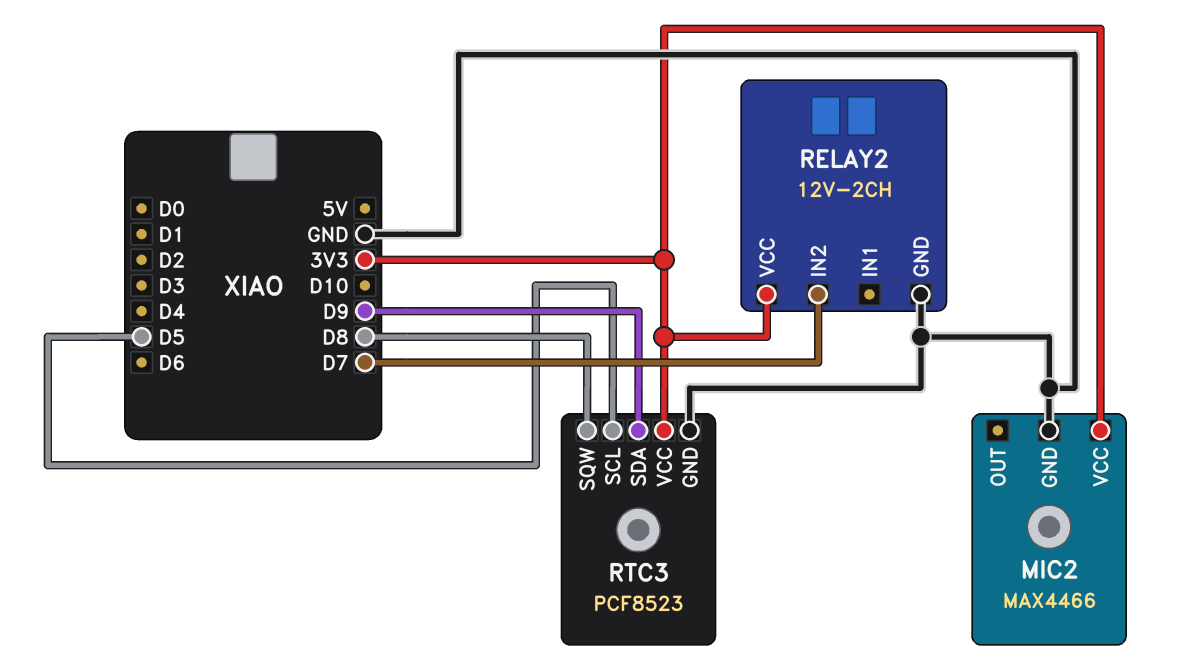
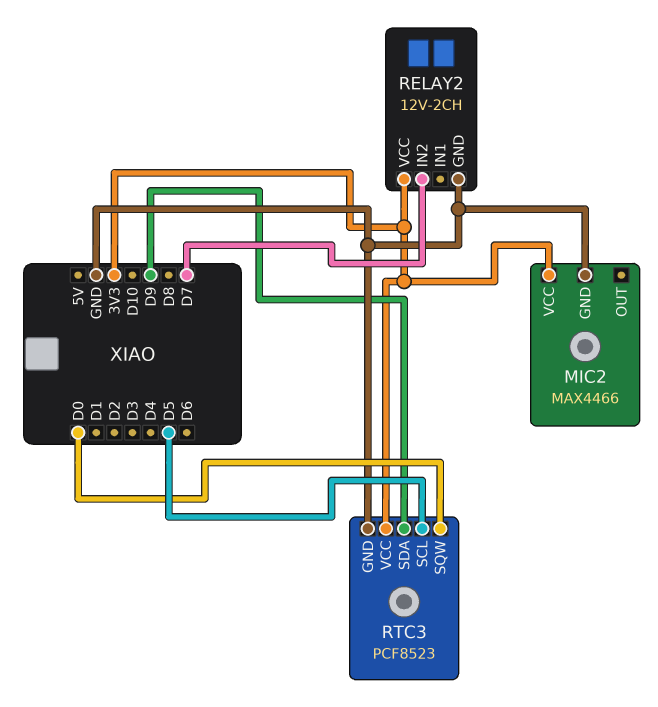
RTC3 pin SQW: D8 -> D0

